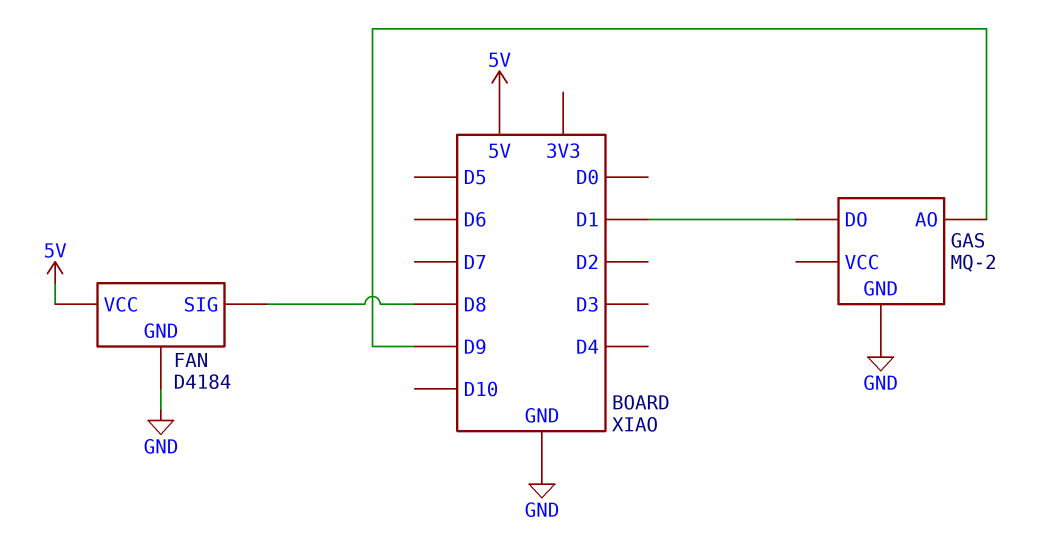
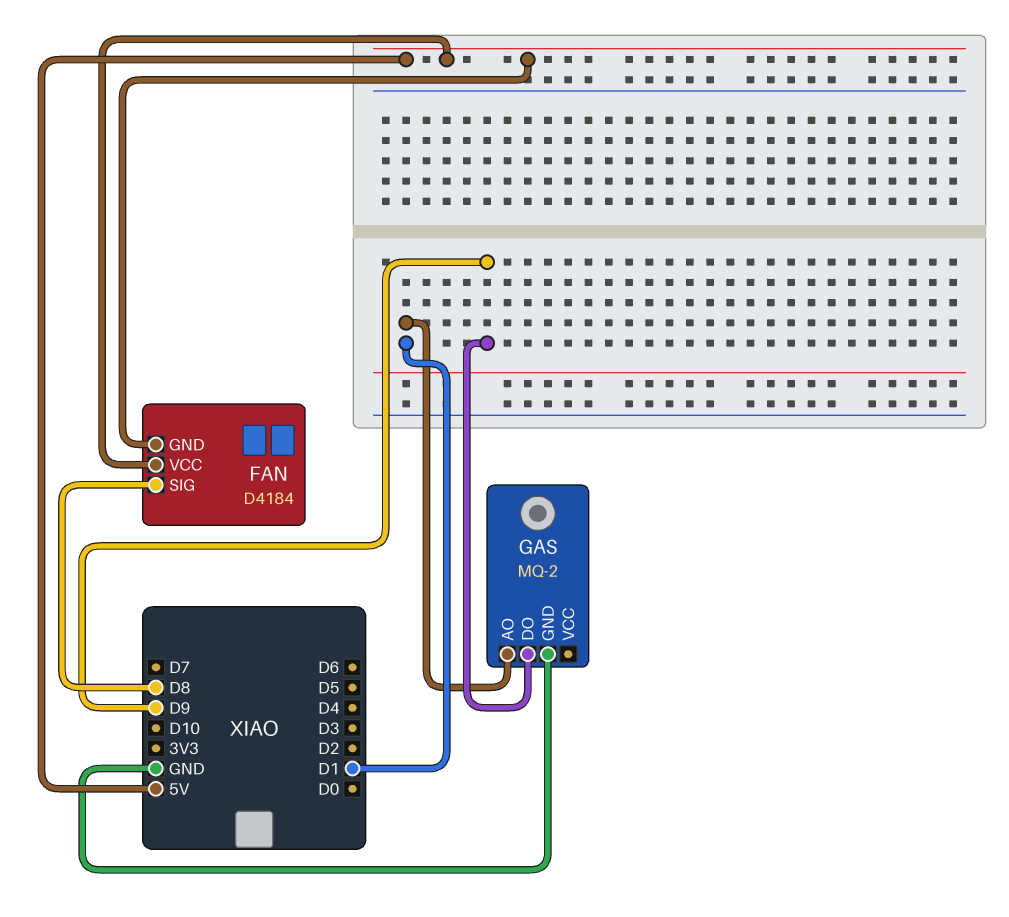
FAN pin GND: GND -> 5V
GAS pin AO: D9 -> D1
GAS pin DO: D1 -> D9

